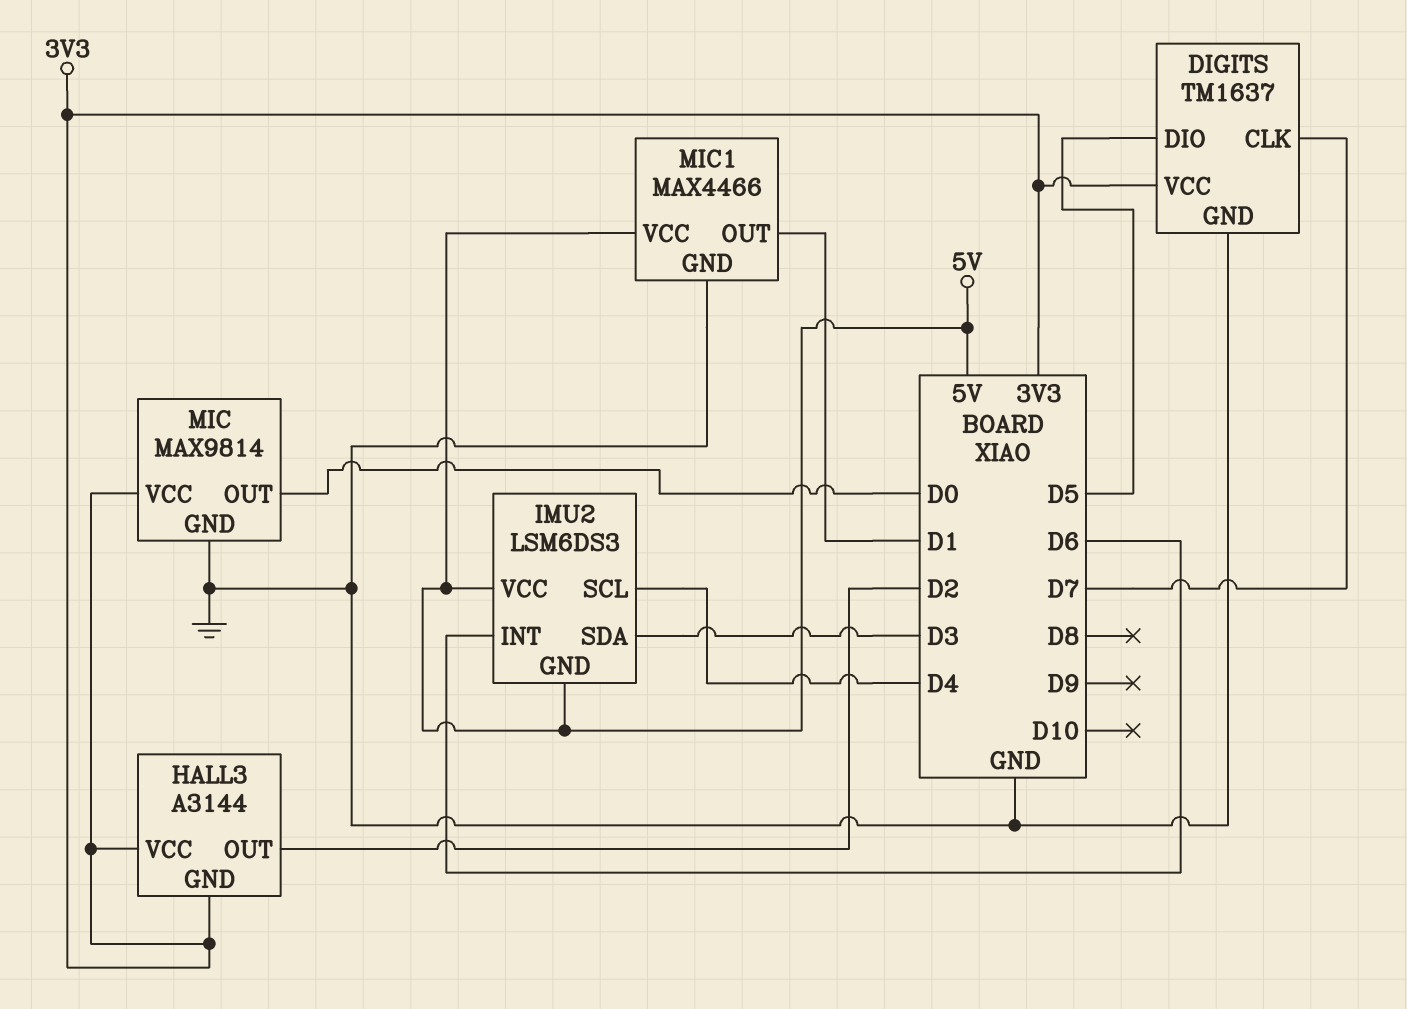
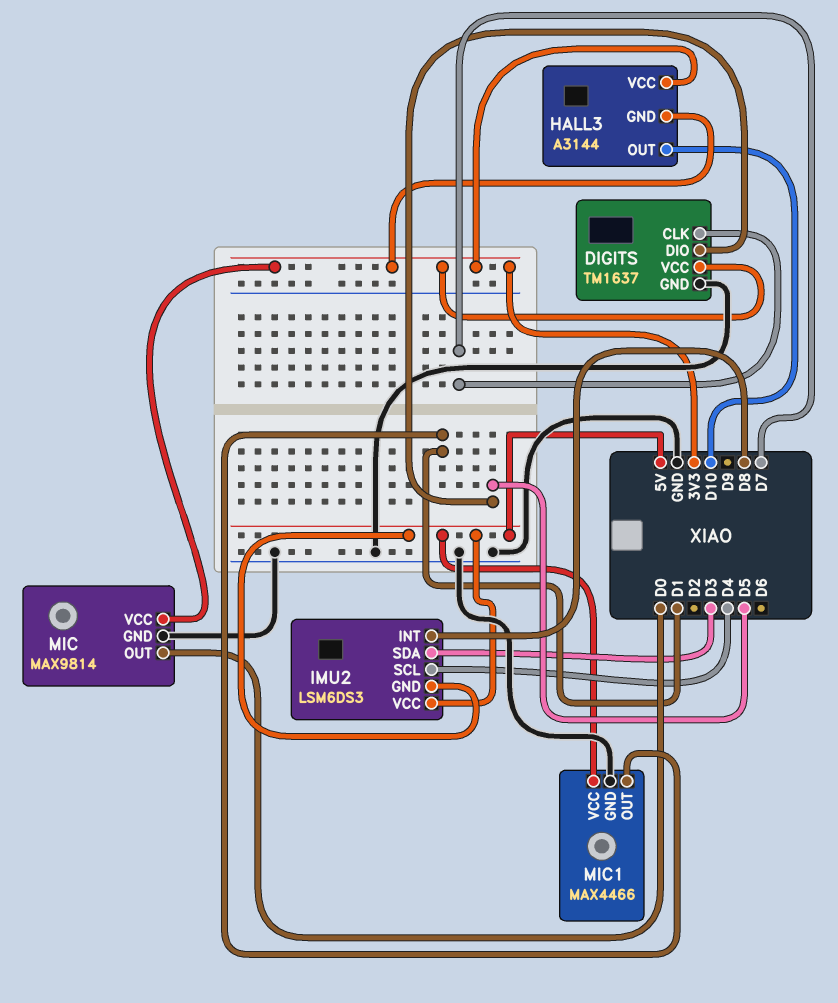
HALL3 pin OUT: D2 -> D10
IMU2 pin INT: D6 -> D8

